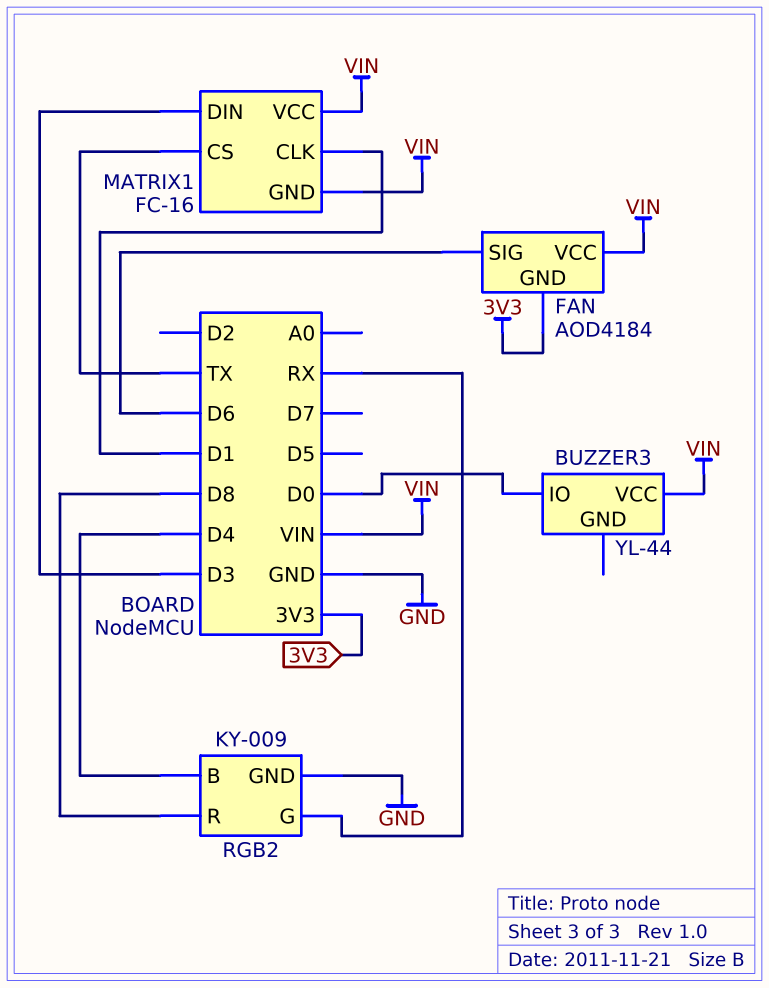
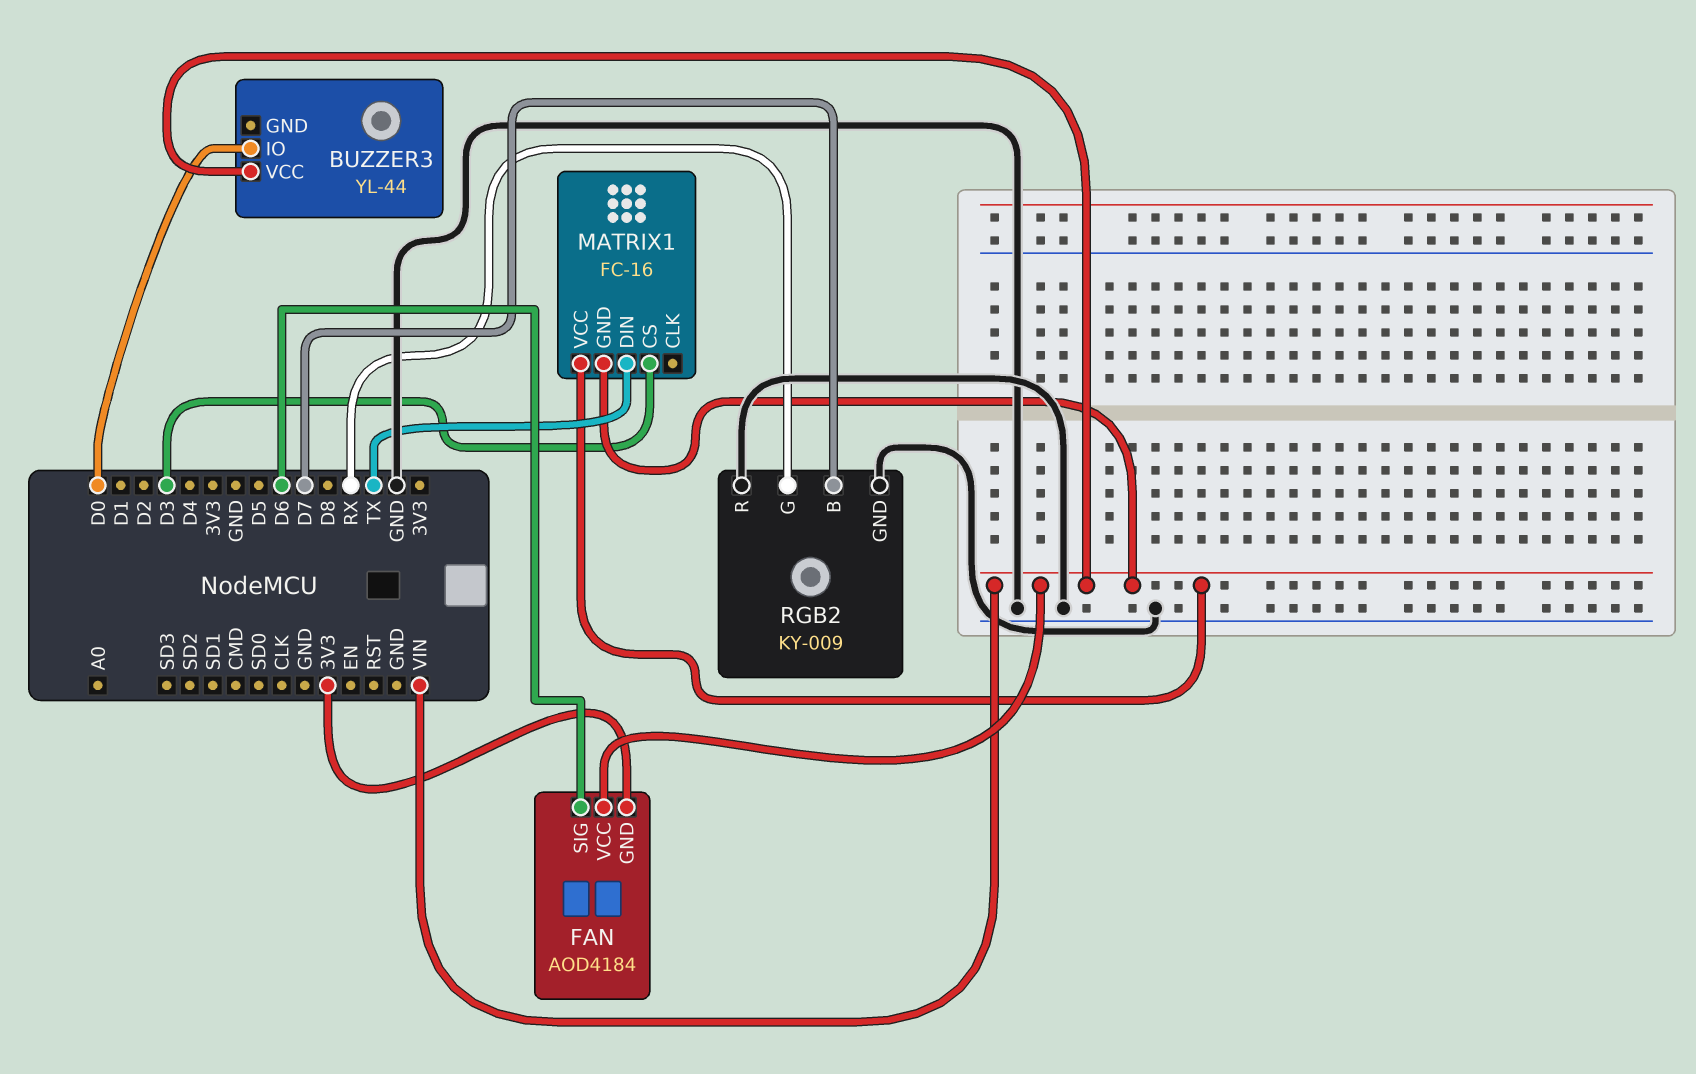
MATRIX1 pin CLK: D1 -> none
MATRIX1 pin CS: TX -> D3
MATRIX1 pin DIN: D3 -> TX
RGB2 pin B: D4 -> D7
RGB2 pin R: D8 -> GND

